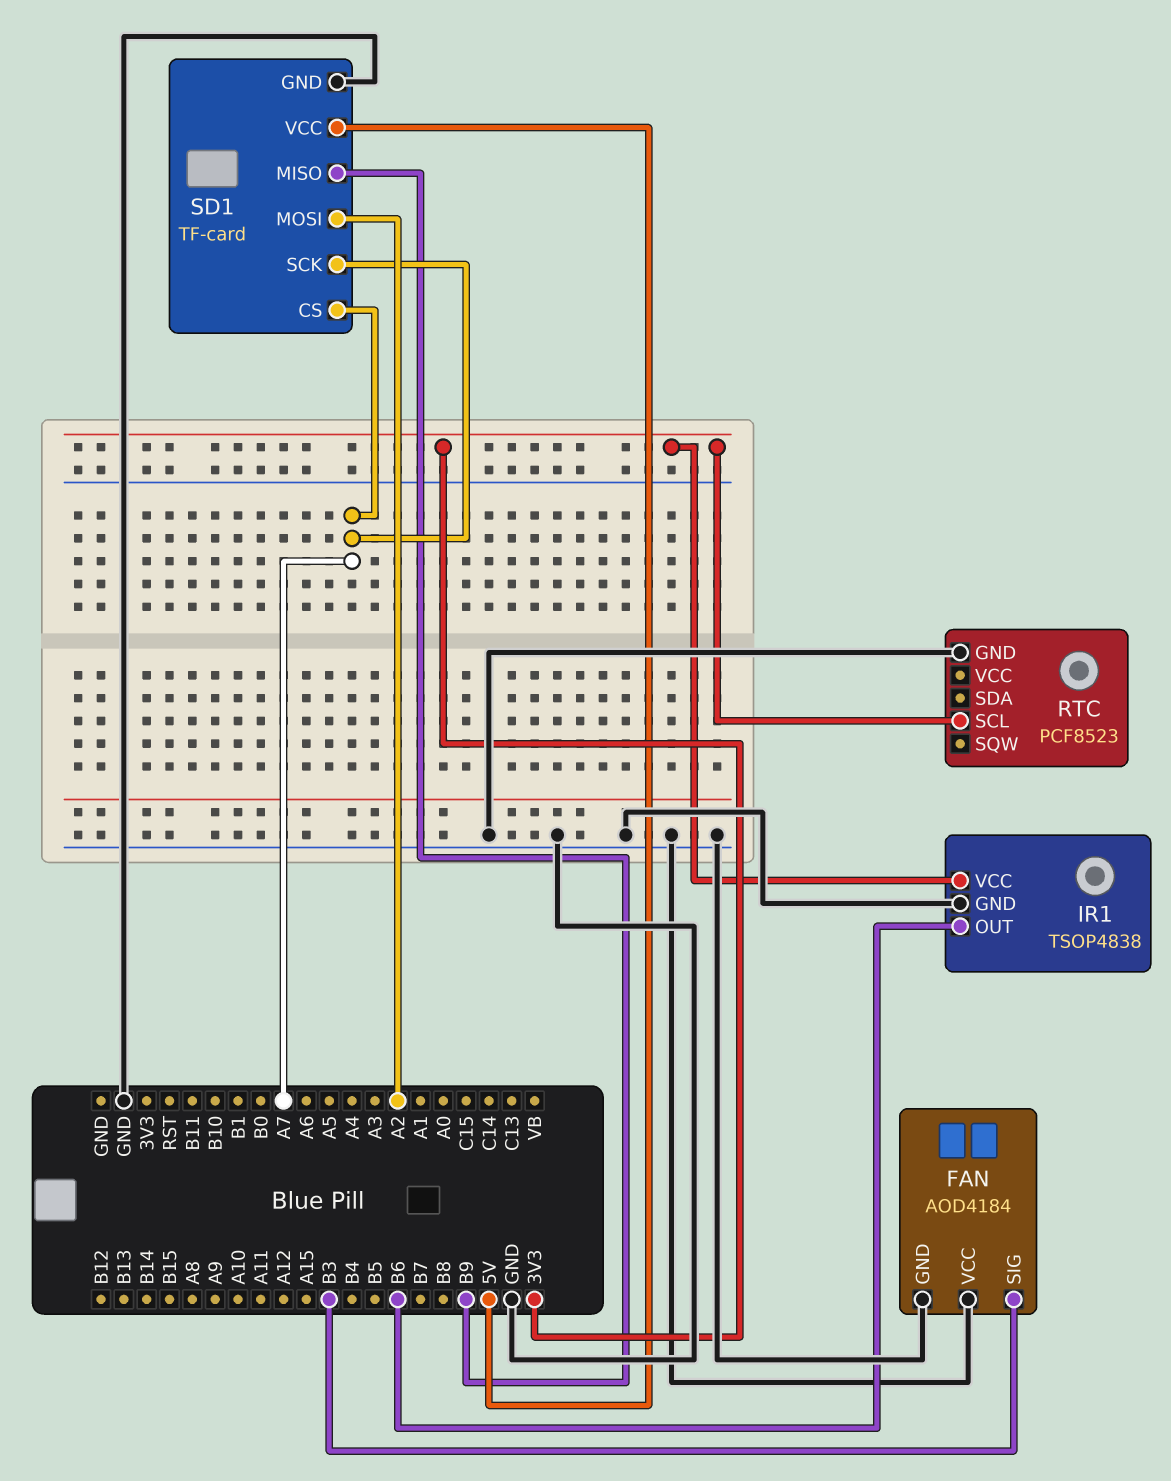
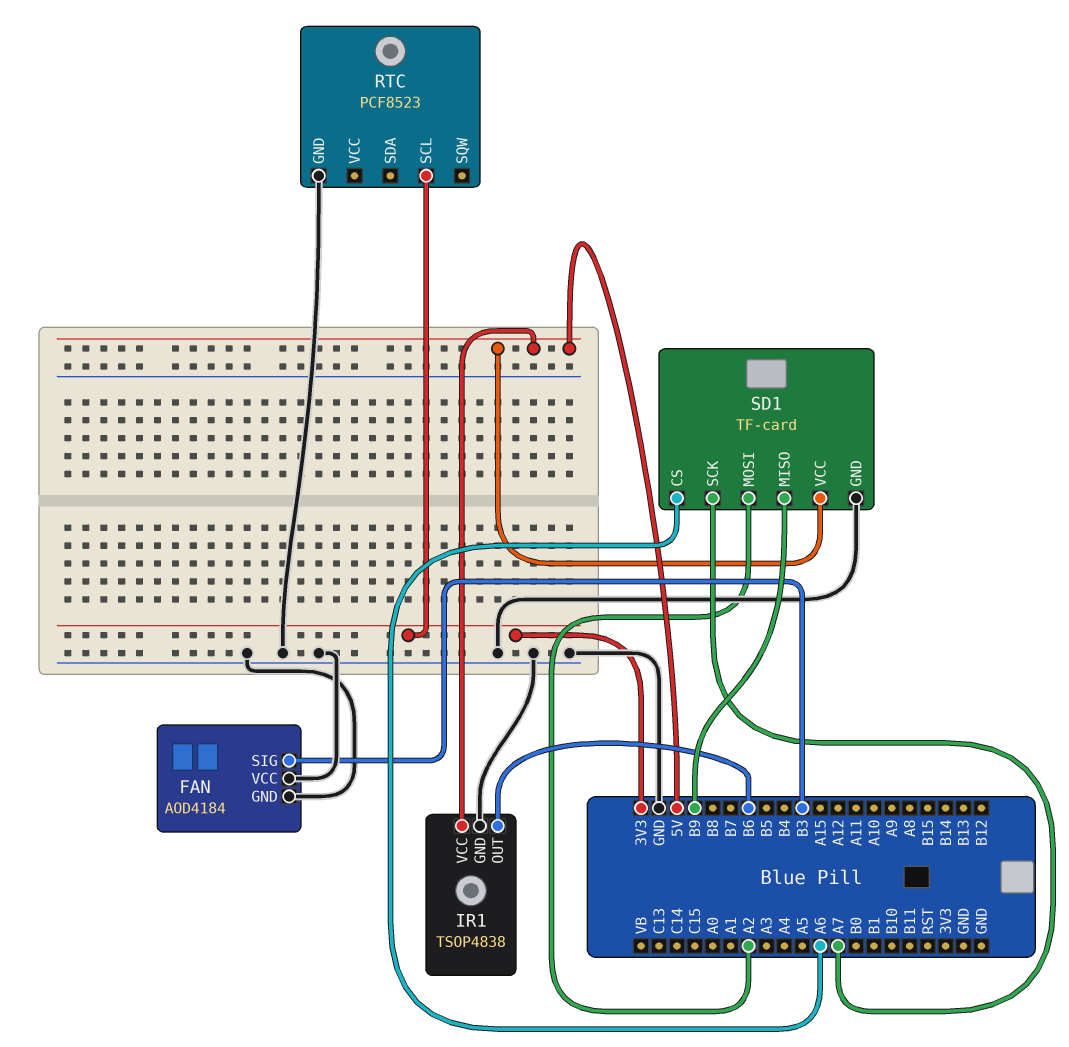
IR1 pin VCC: 3V3 -> 5V
SD1 pin CS: A7 -> A6

